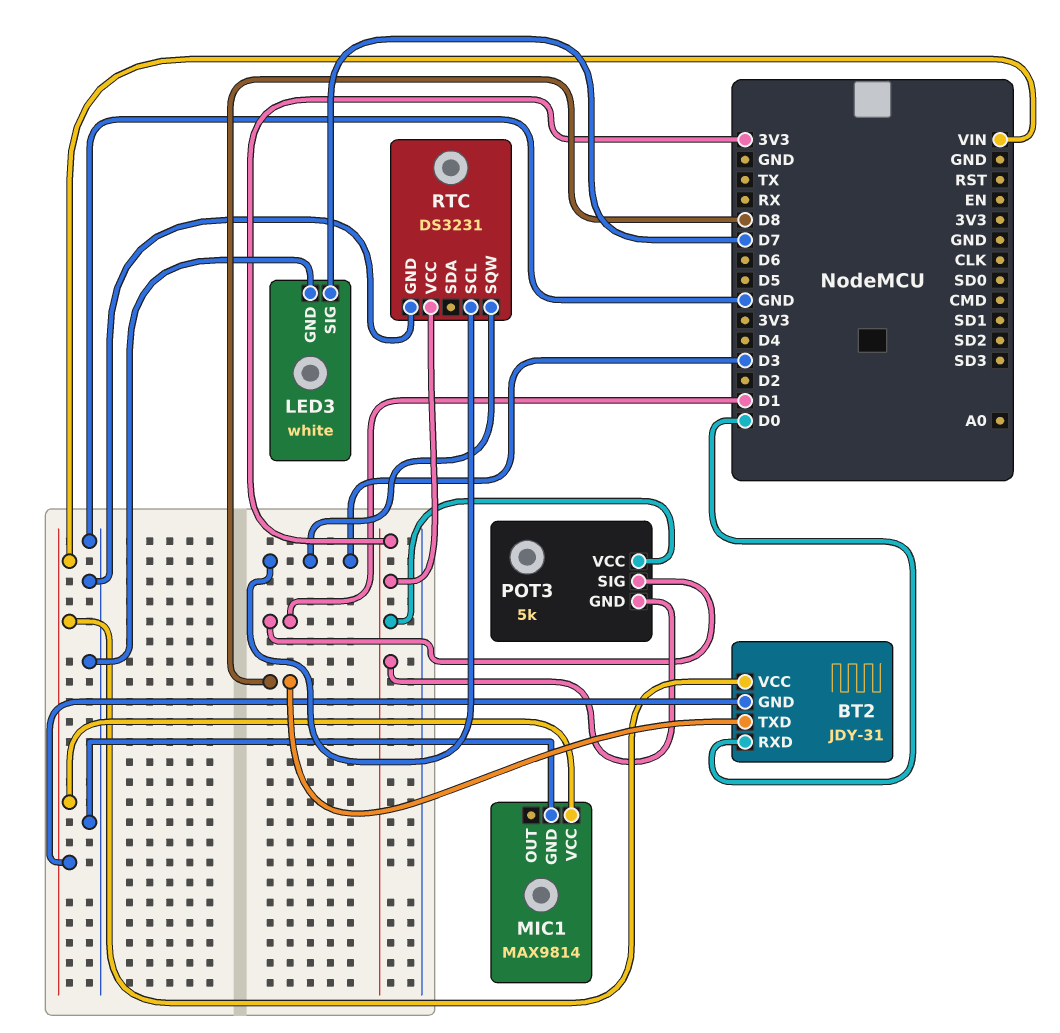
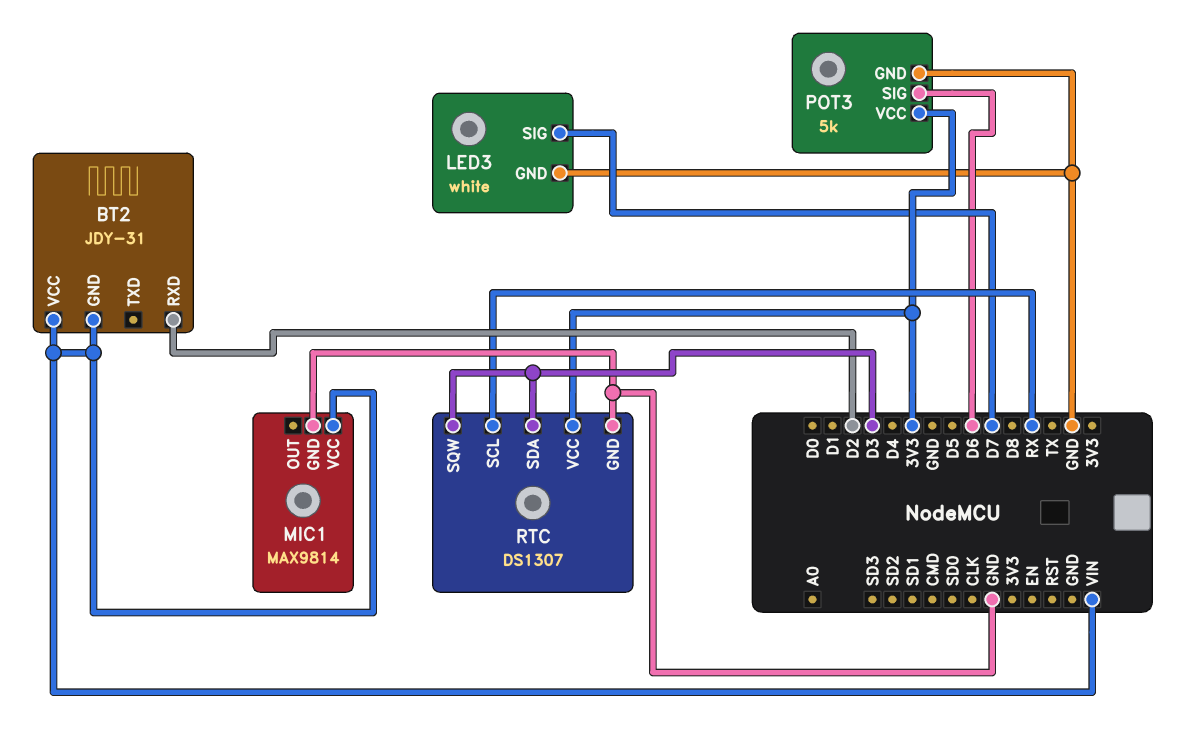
BT2 pin RXD: D0 -> D2
BT2 pin TXD: D8 -> none
POT3 pin GND: 3V3 -> GND
POT3 pin SIG: D1 -> D6
RTC: DS3231 -> DS1307
RTC pin SCL: D3 -> RX
RTC pin SDA: none -> D3

